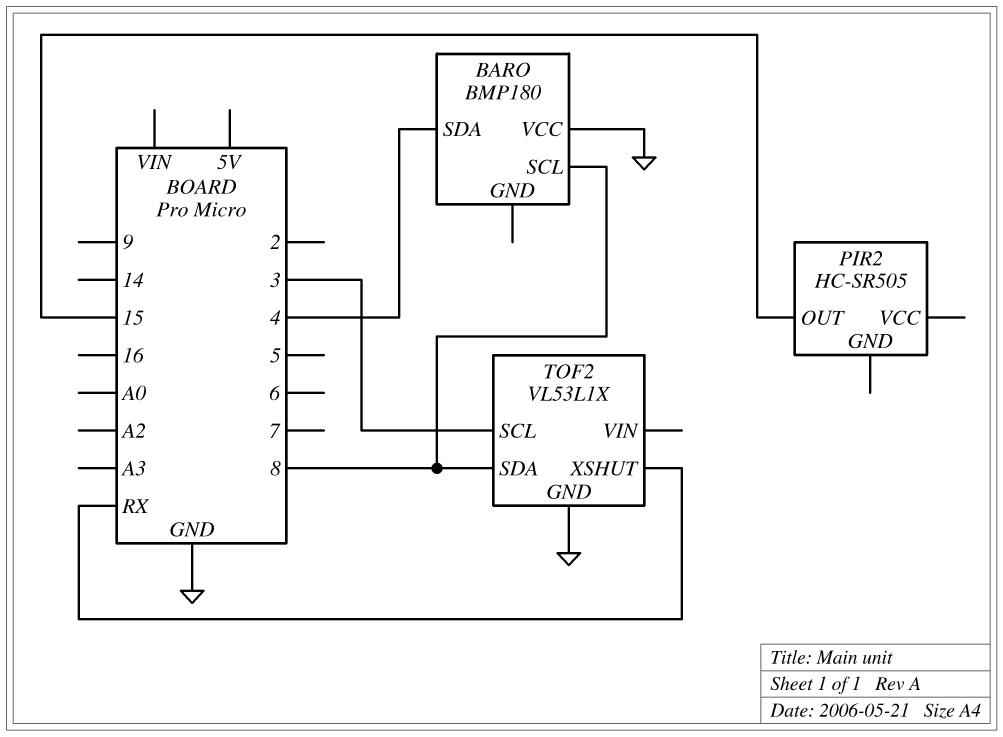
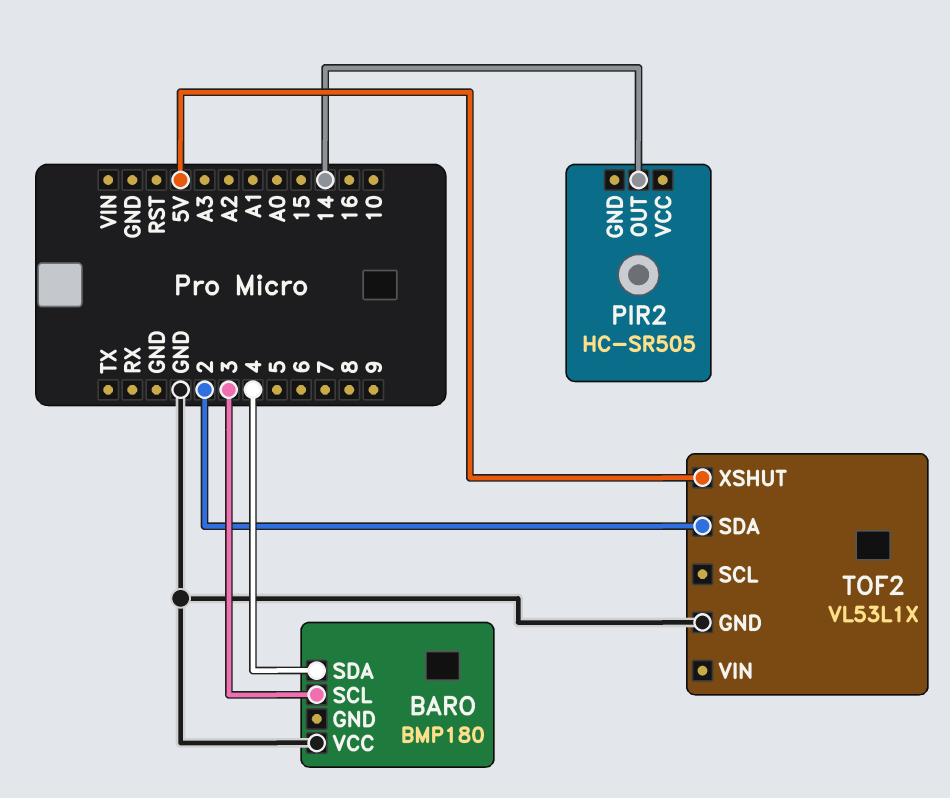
BARO pin SCL: 8 -> 3
PIR2 pin OUT: 15 -> 14
TOF2 pin SCL: 3 -> none
TOF2 pin SDA: 8 -> 2
TOF2 pin XSHUT: RX -> 5V

